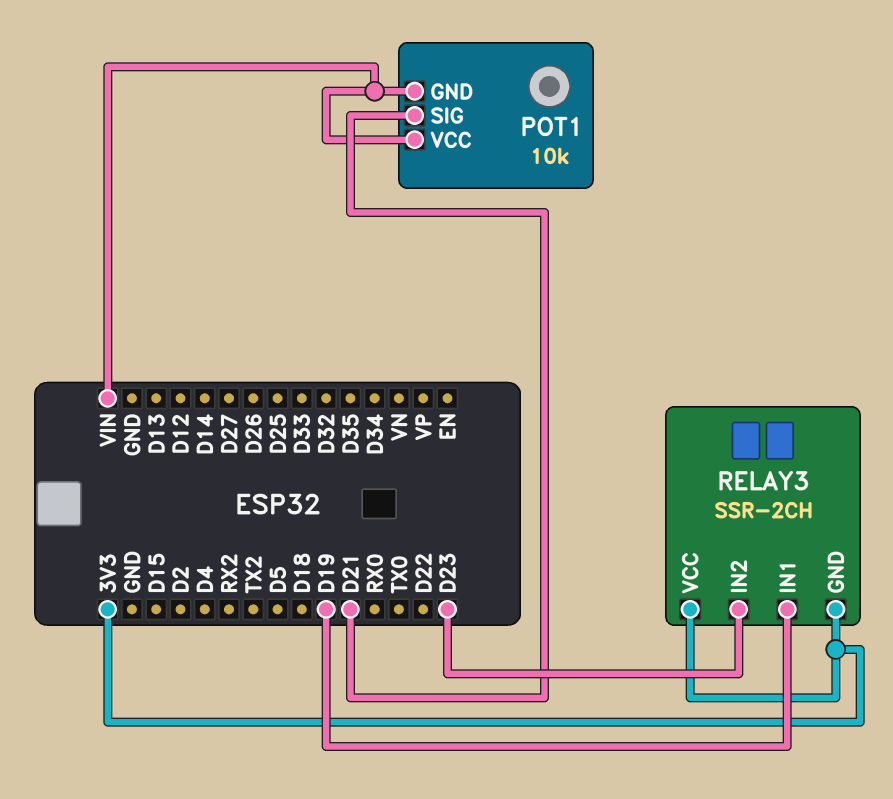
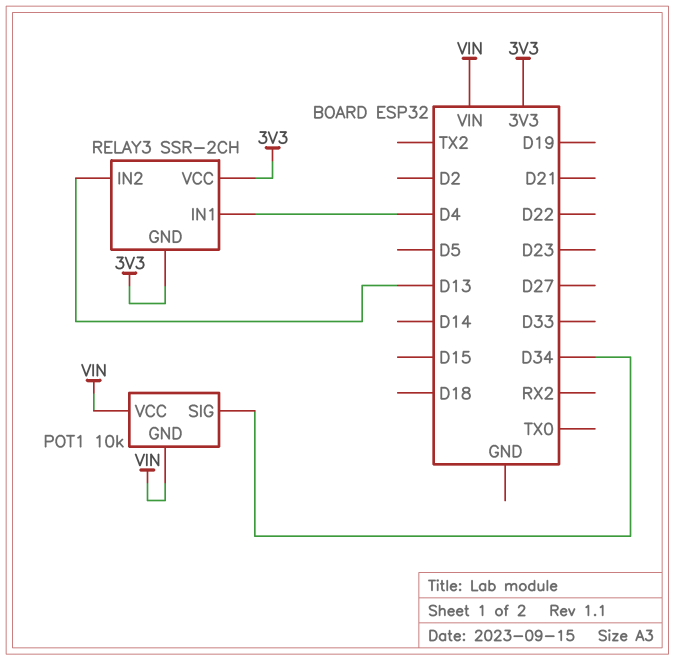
POT1 pin SIG: D21 -> D34
RELAY3 pin IN1: D19 -> D4
RELAY3 pin IN2: D23 -> D13

